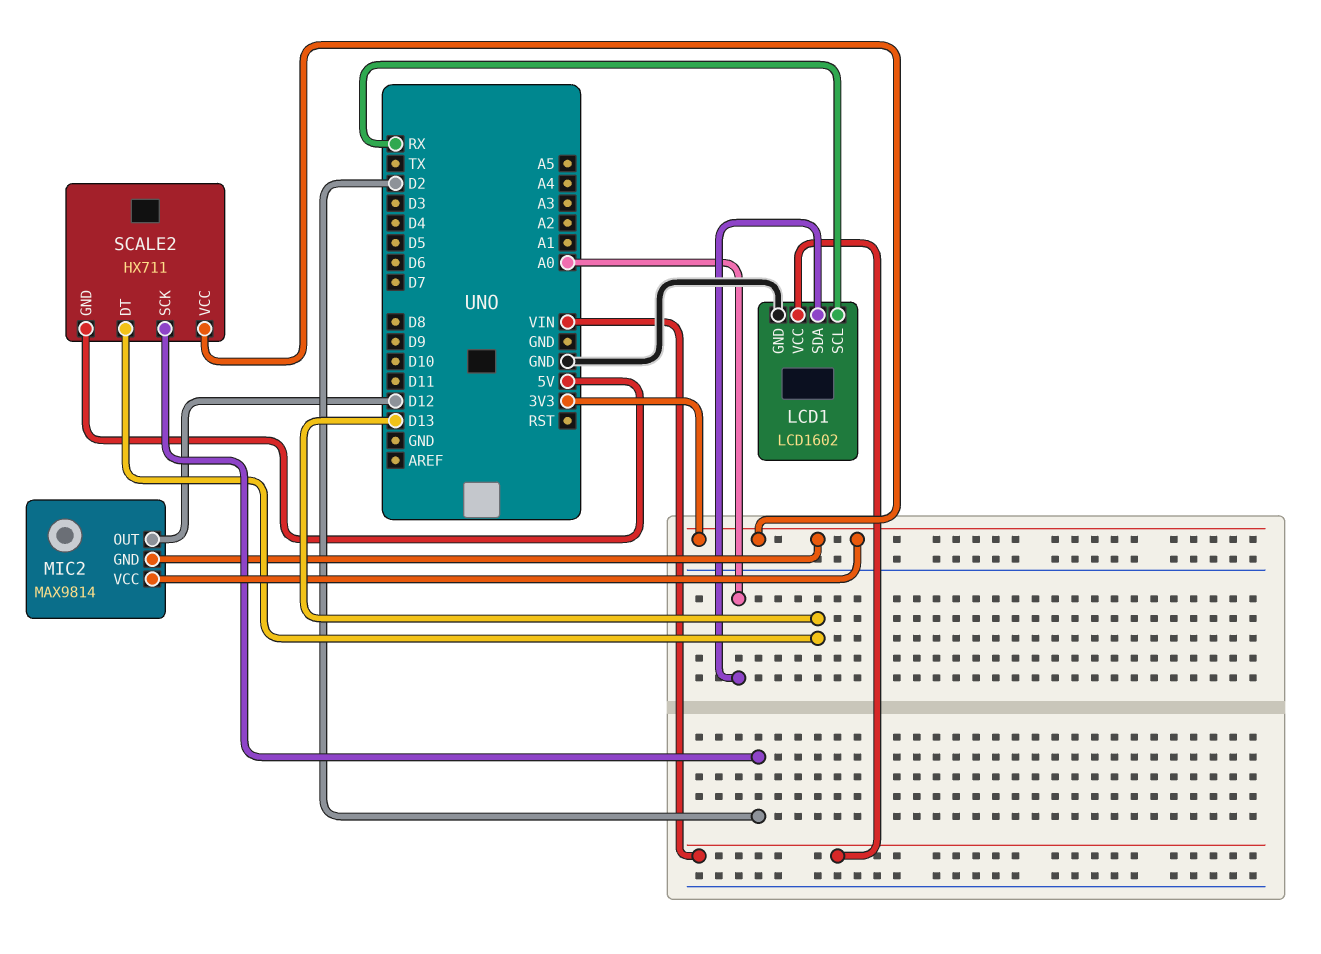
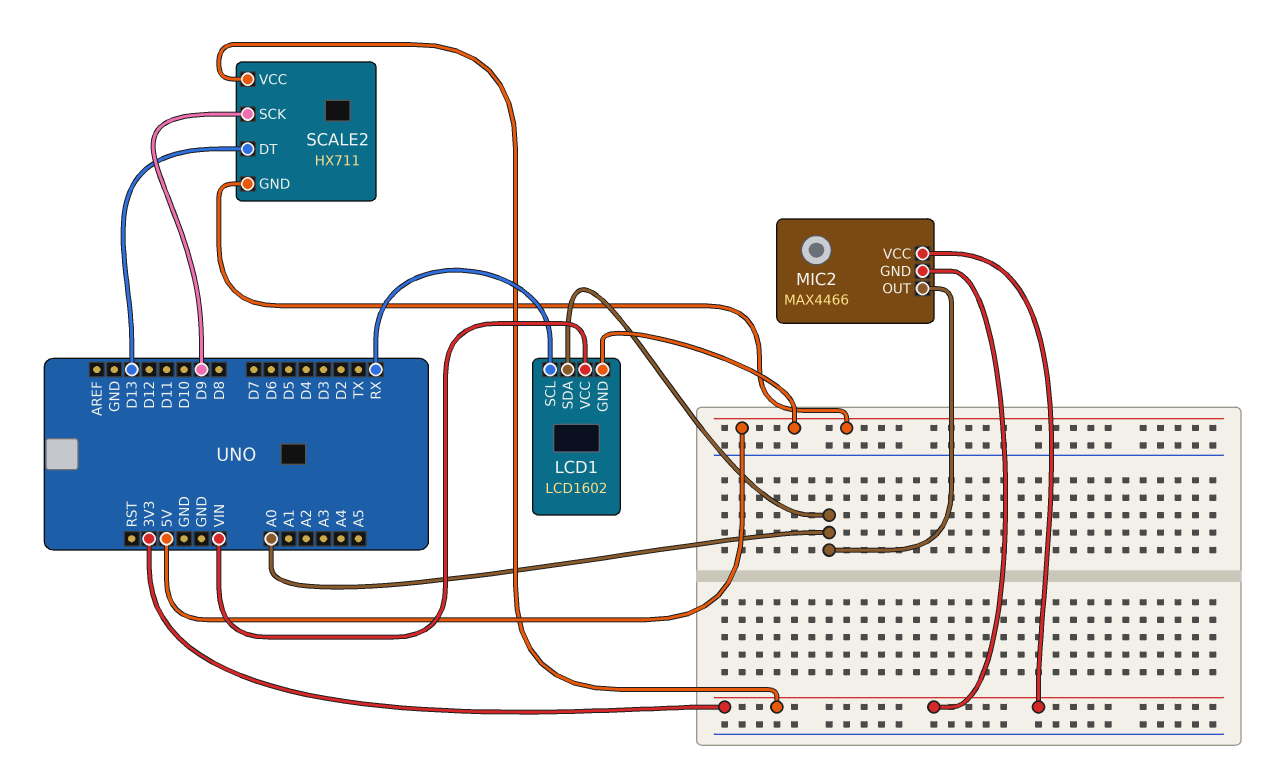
LCD1 pin GND: GND -> 5V
MIC2: MAX9814 -> MAX4466
MIC2 pin OUT: D12 -> A0
SCALE2 pin SCK: D2 -> D9

